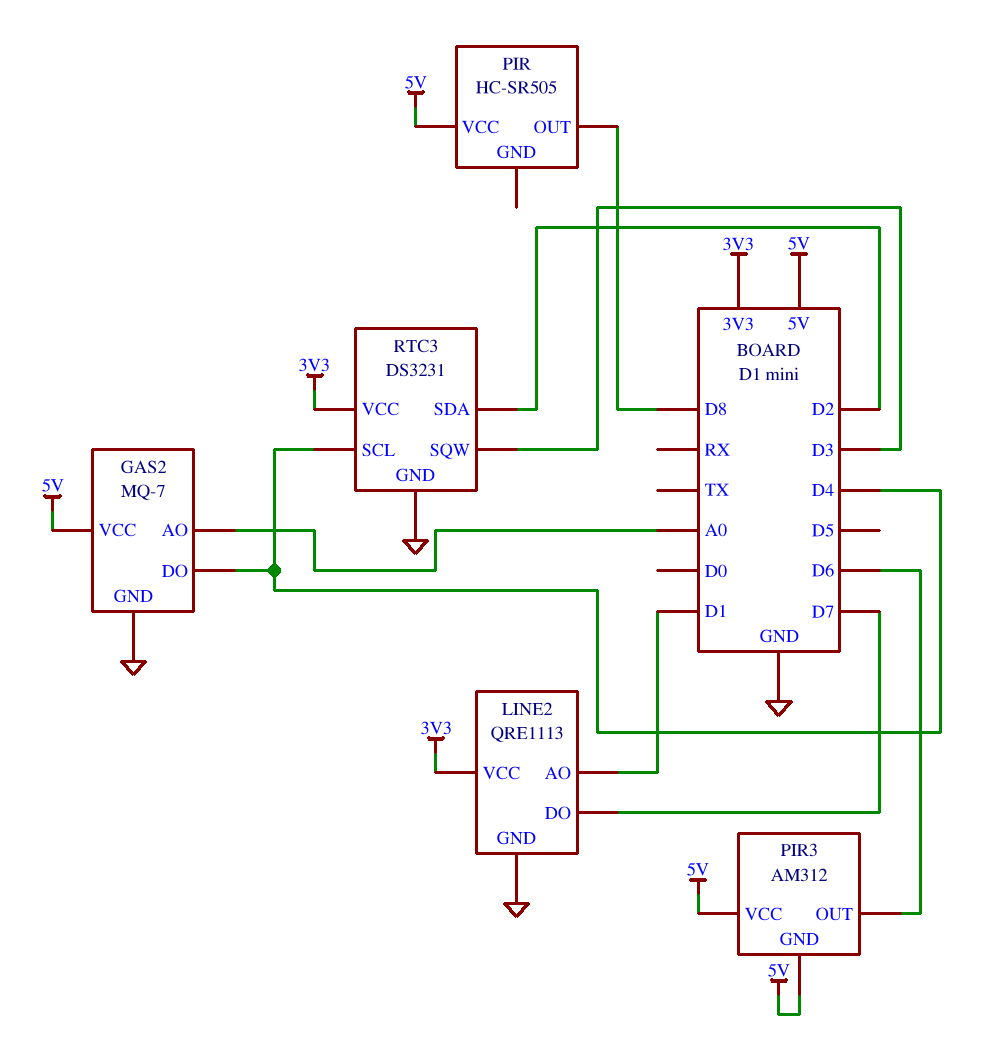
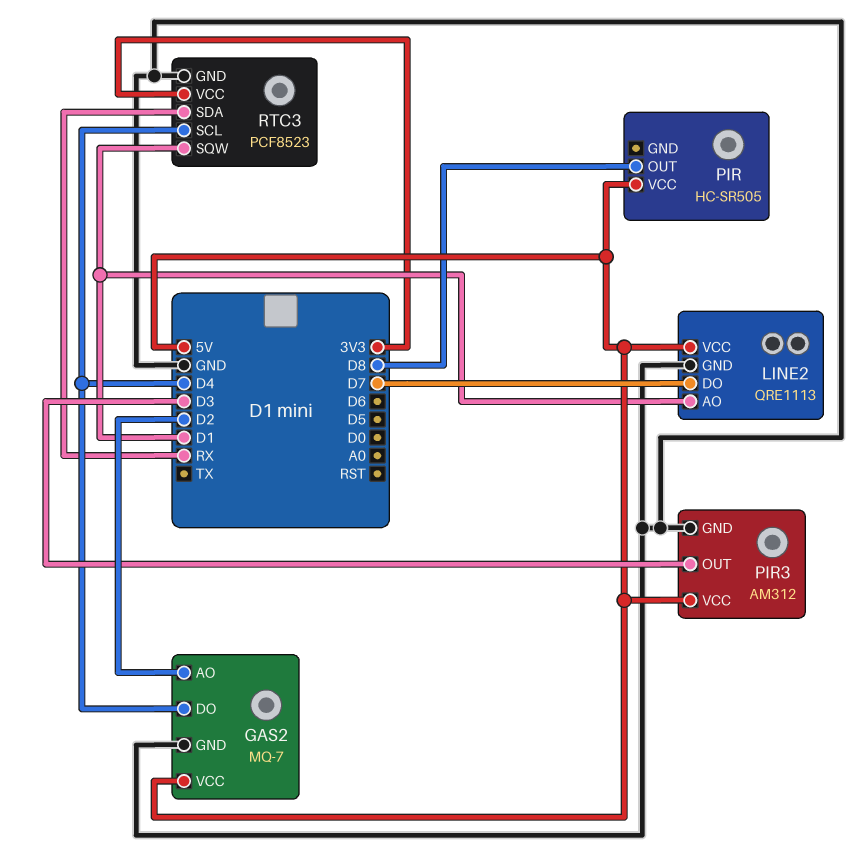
GAS2 pin AO: A0 -> D2
LINE2 pin VCC: 3V3 -> 5V
PIR3 pin GND: 5V -> GND
PIR3 pin OUT: D6 -> D3
RTC3: DS3231 -> PCF8523
RTC3 pin SDA: D2 -> RX
RTC3 pin SQW: D3 -> D1

